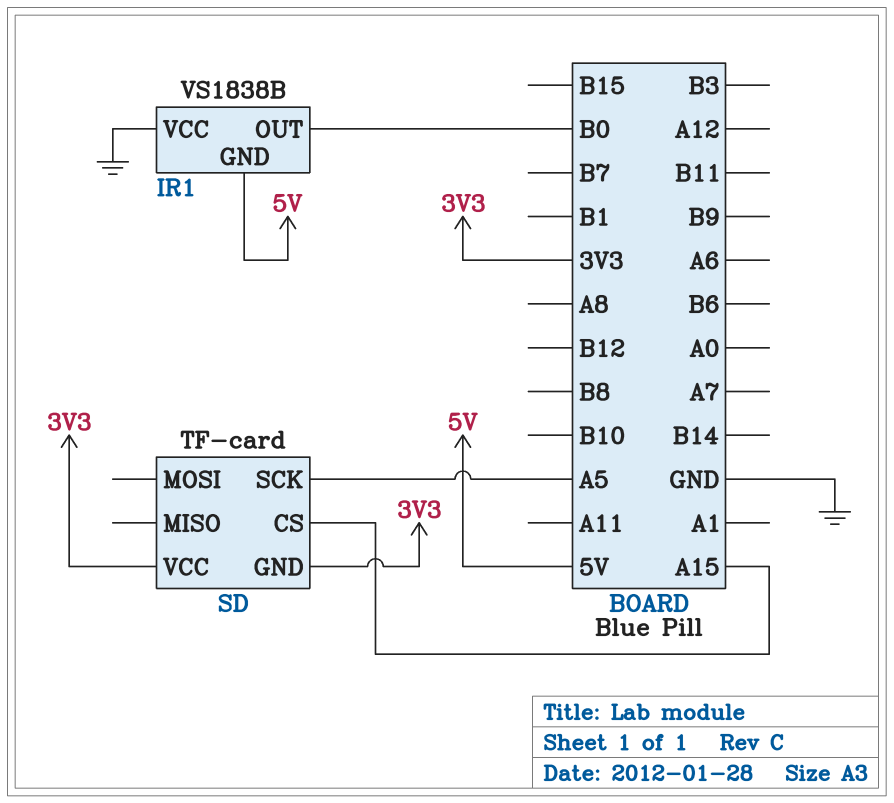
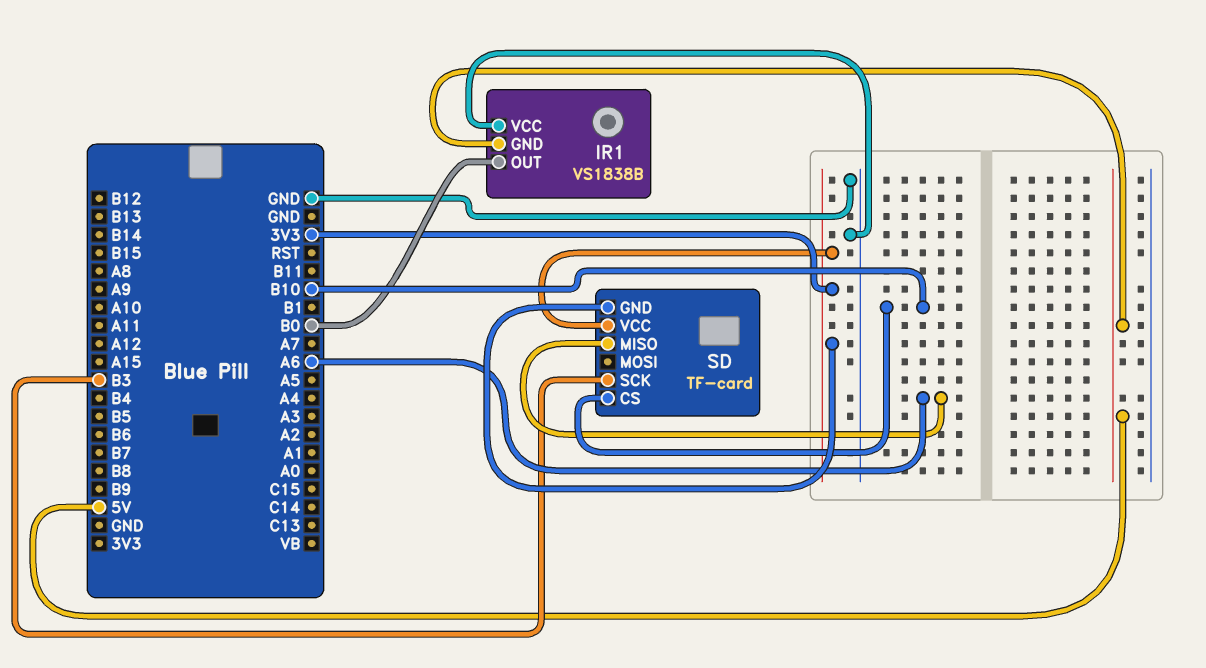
SD pin CS: A15 -> B10
SD pin MISO: none -> A6
SD pin SCK: A5 -> B3

